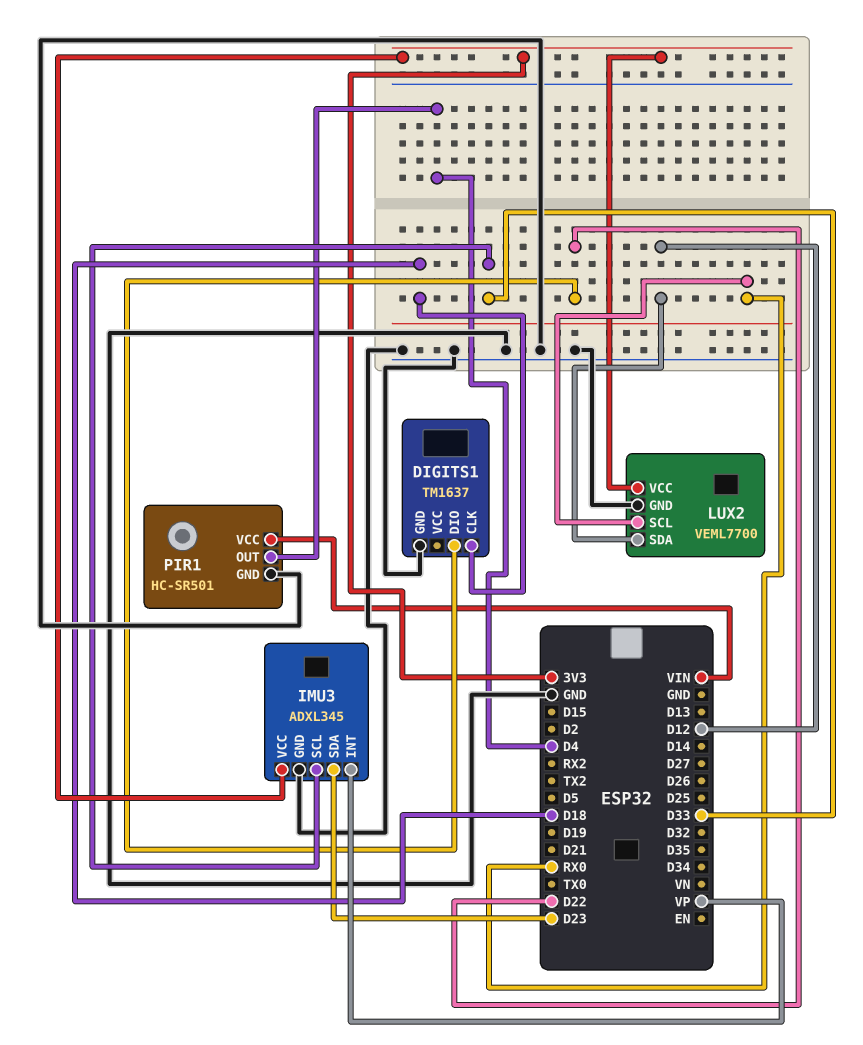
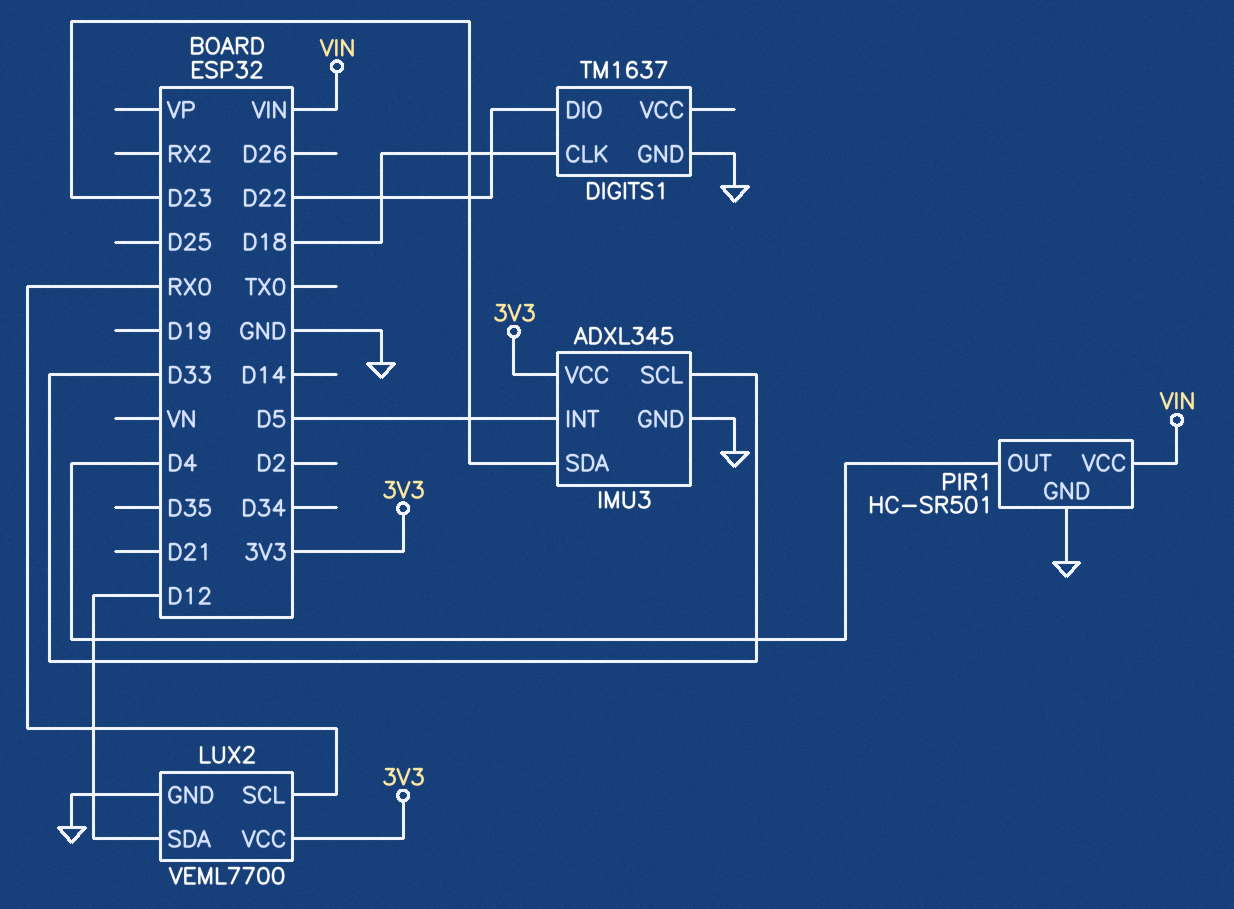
IMU3 pin INT: VP -> D5

